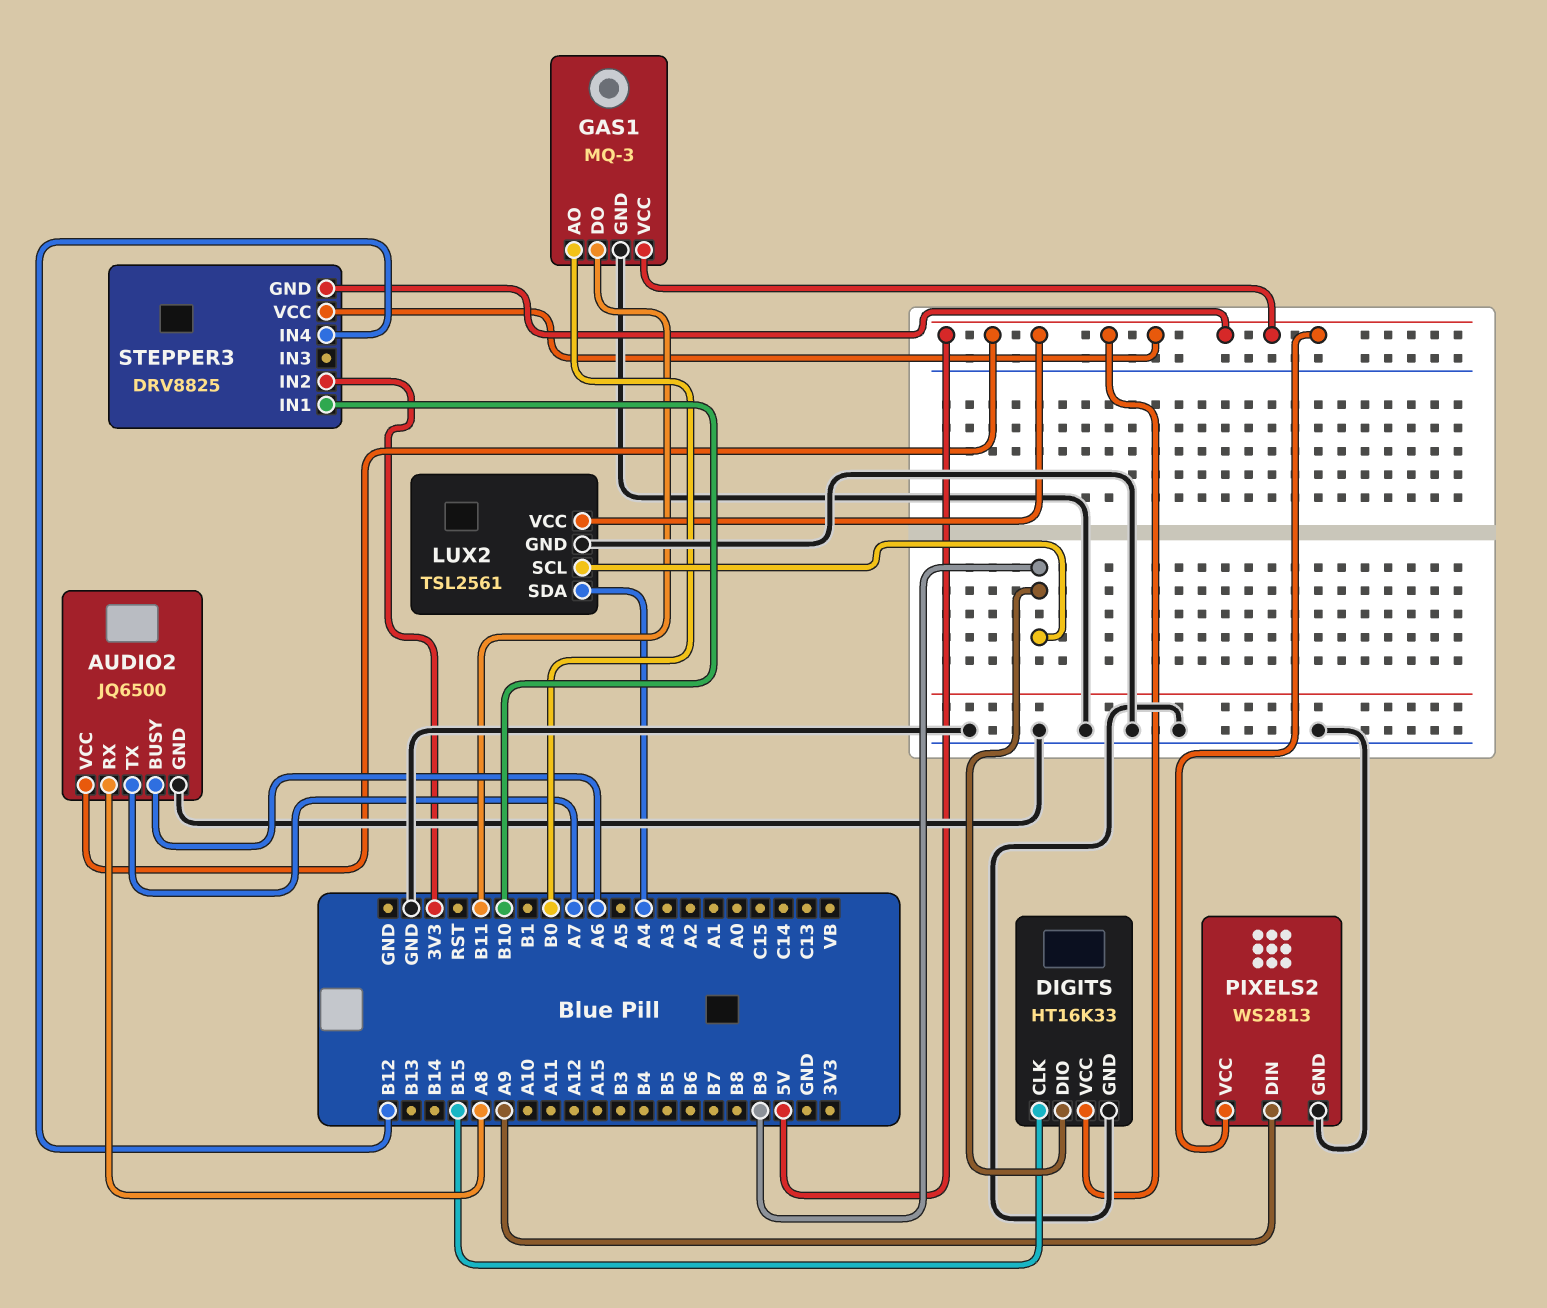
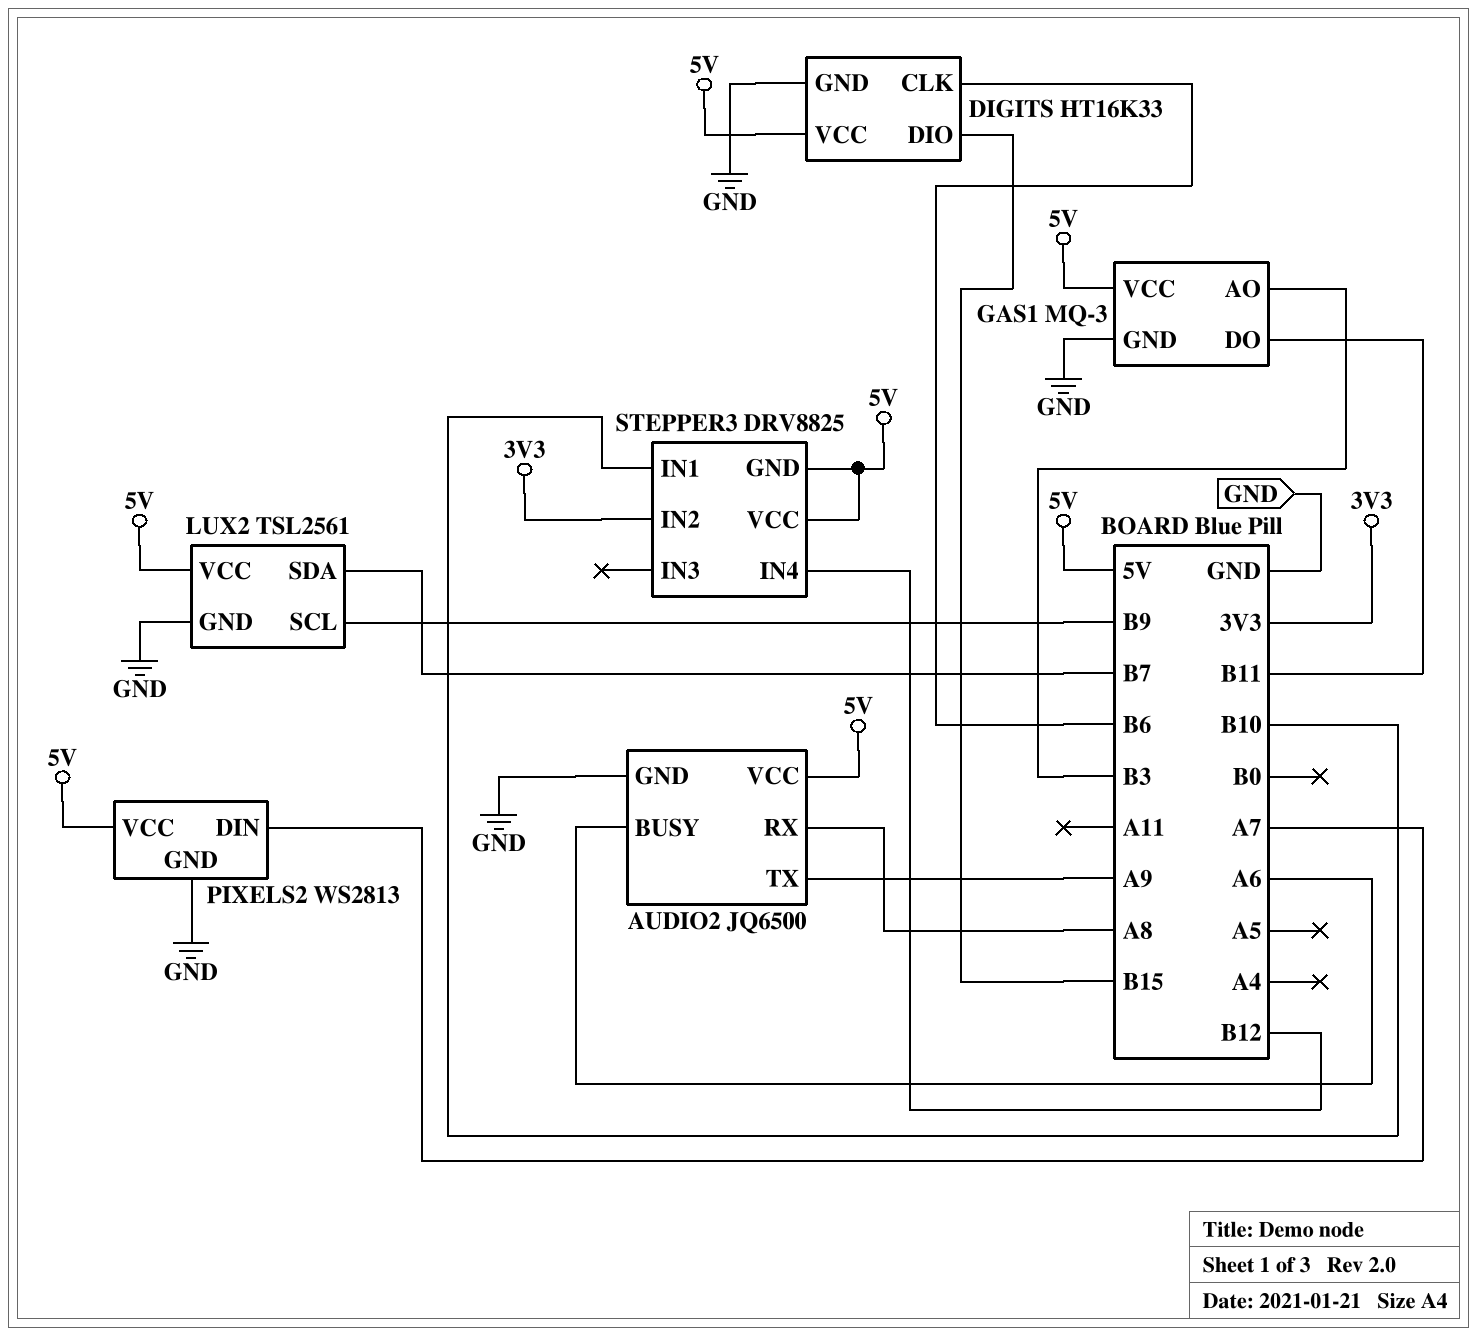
AUDIO2 pin TX: A7 -> A9
DIGITS pin CLK: B15 -> B6
DIGITS pin DIO: B9 -> B15
GAS1 pin AO: B0 -> B3
LUX2 pin SDA: A4 -> B7
PIXELS2 pin DIN: A9 -> A7

